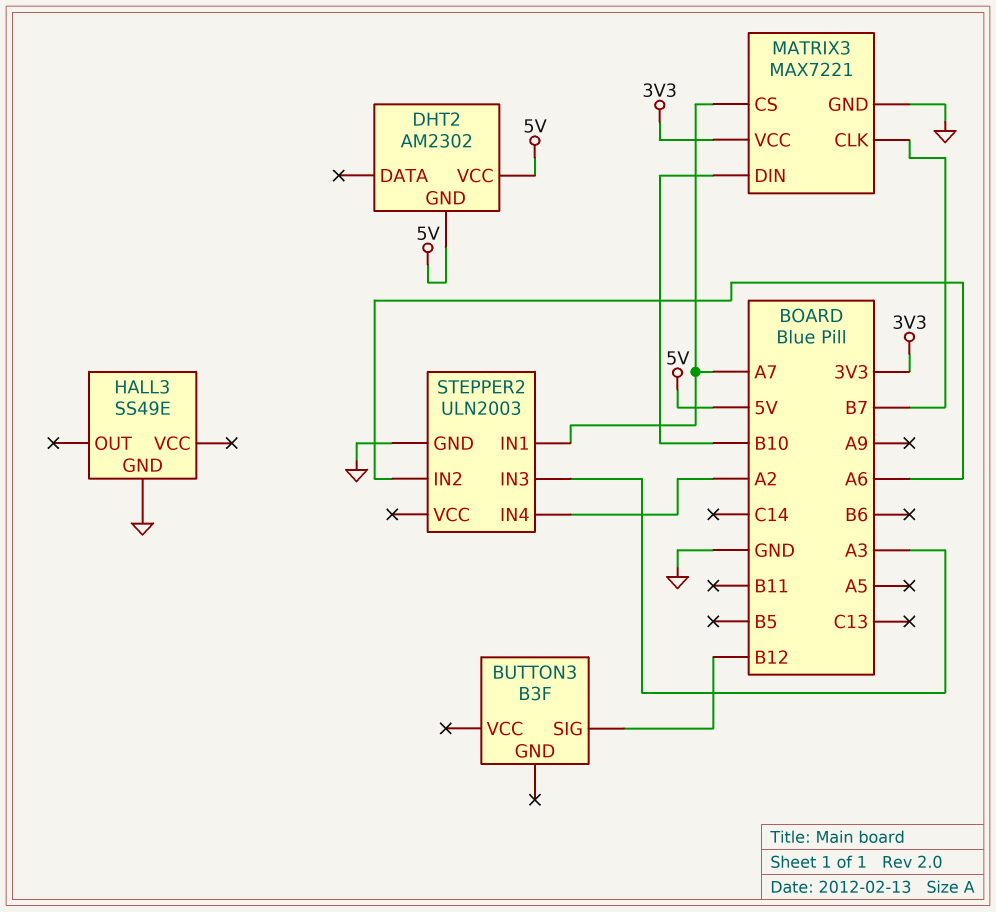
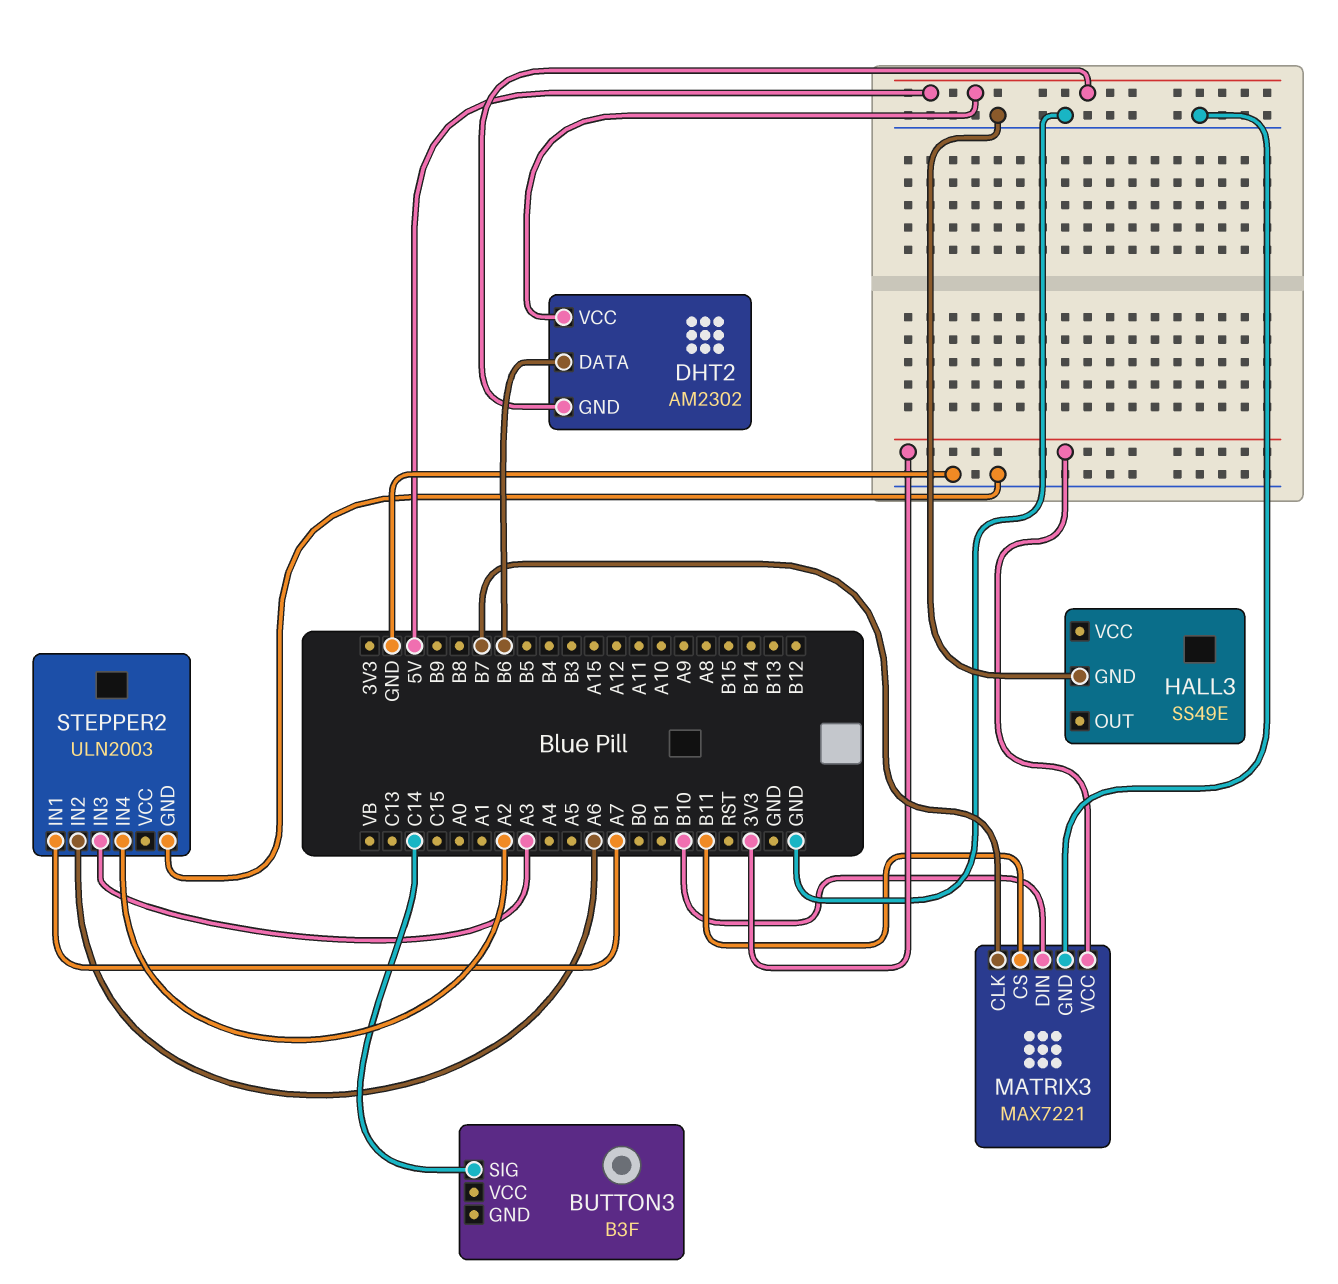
BUTTON3 pin SIG: B12 -> C14
DHT2 pin DATA: none -> B6
MATRIX3 pin CS: A7 -> B11

